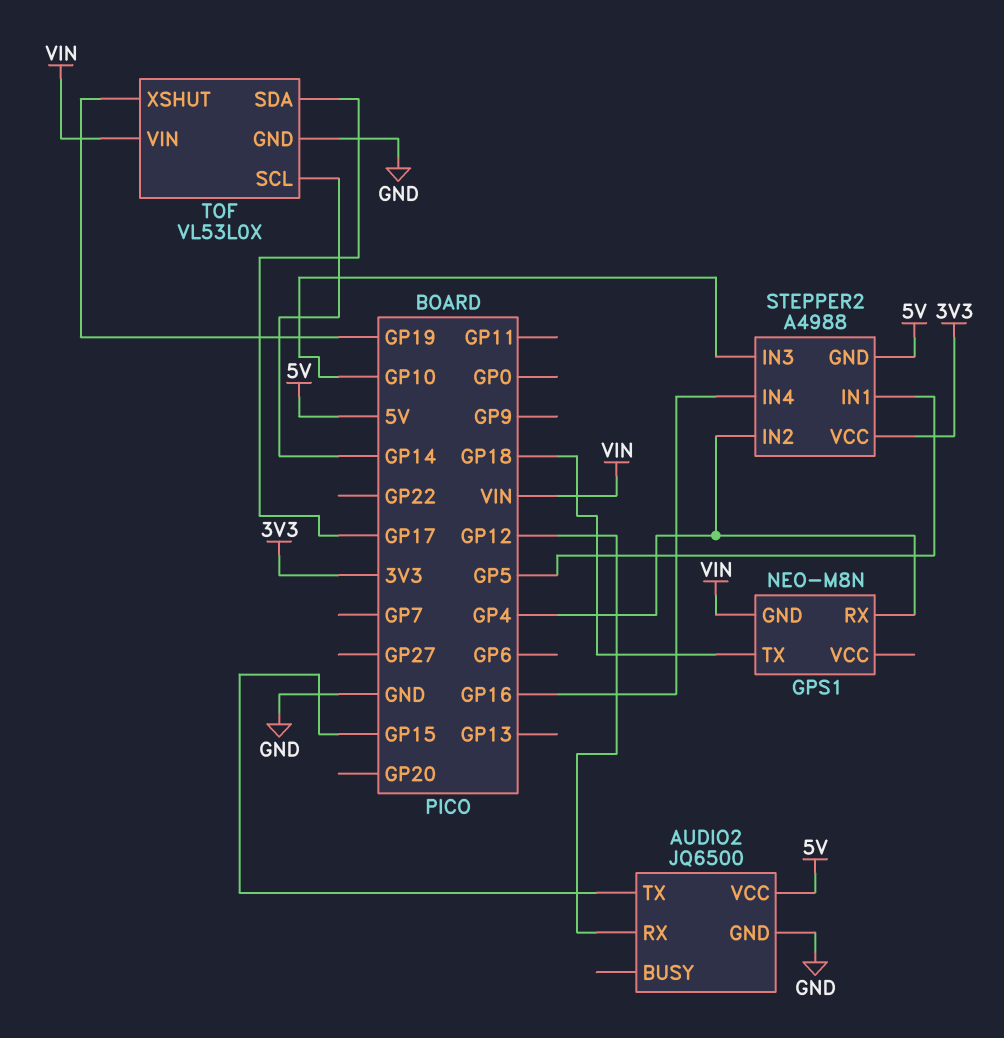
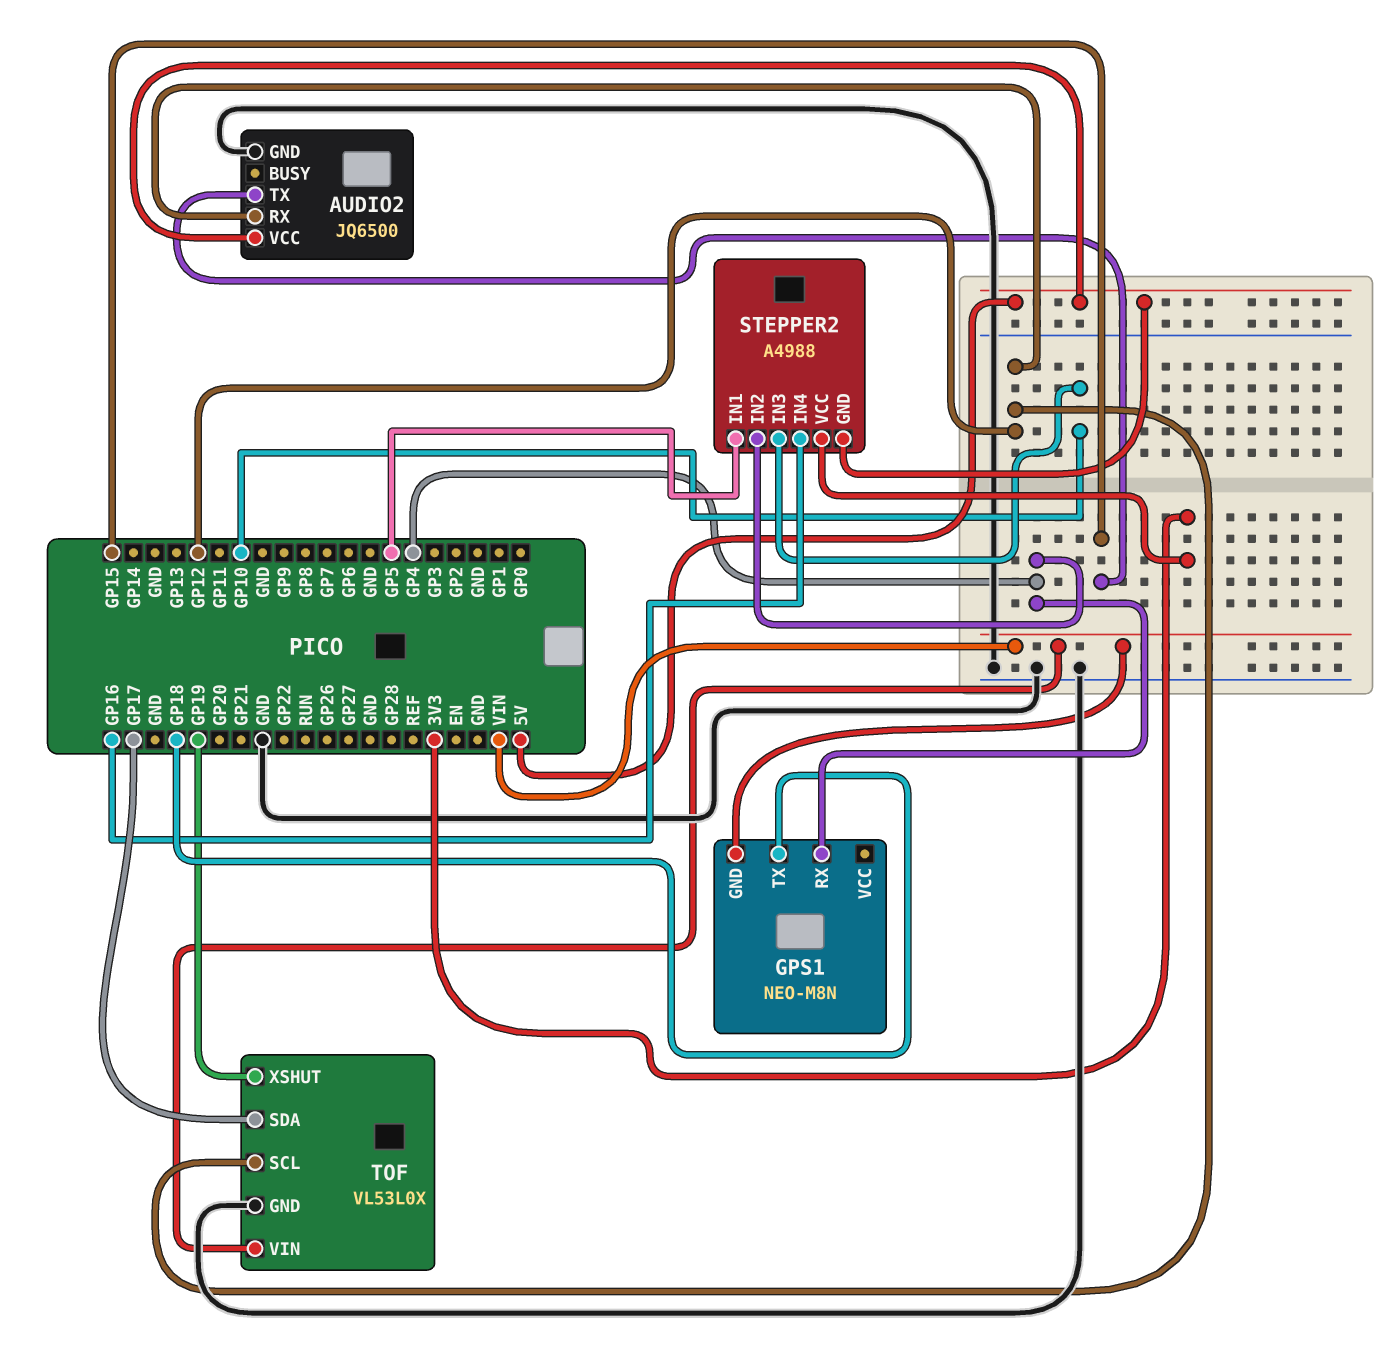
TOF pin SCL: GP14 -> GP12

